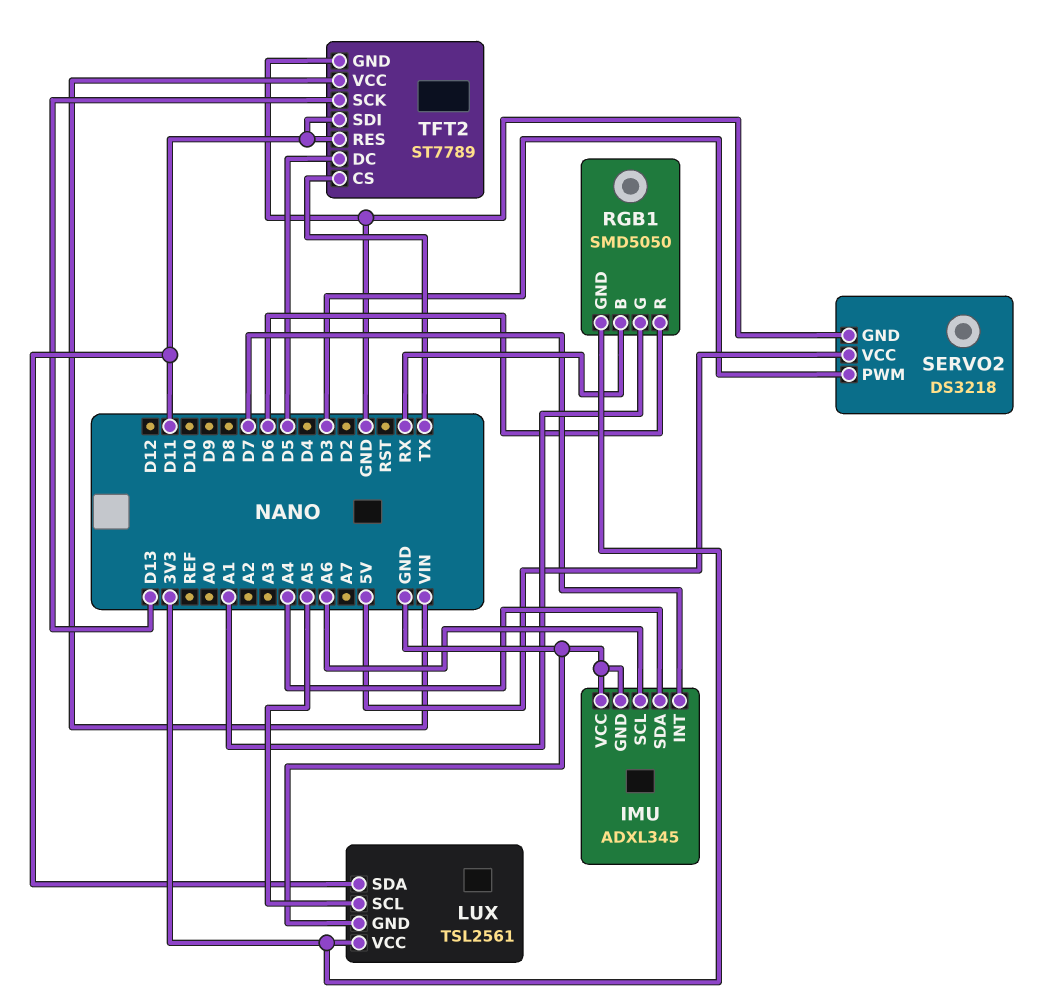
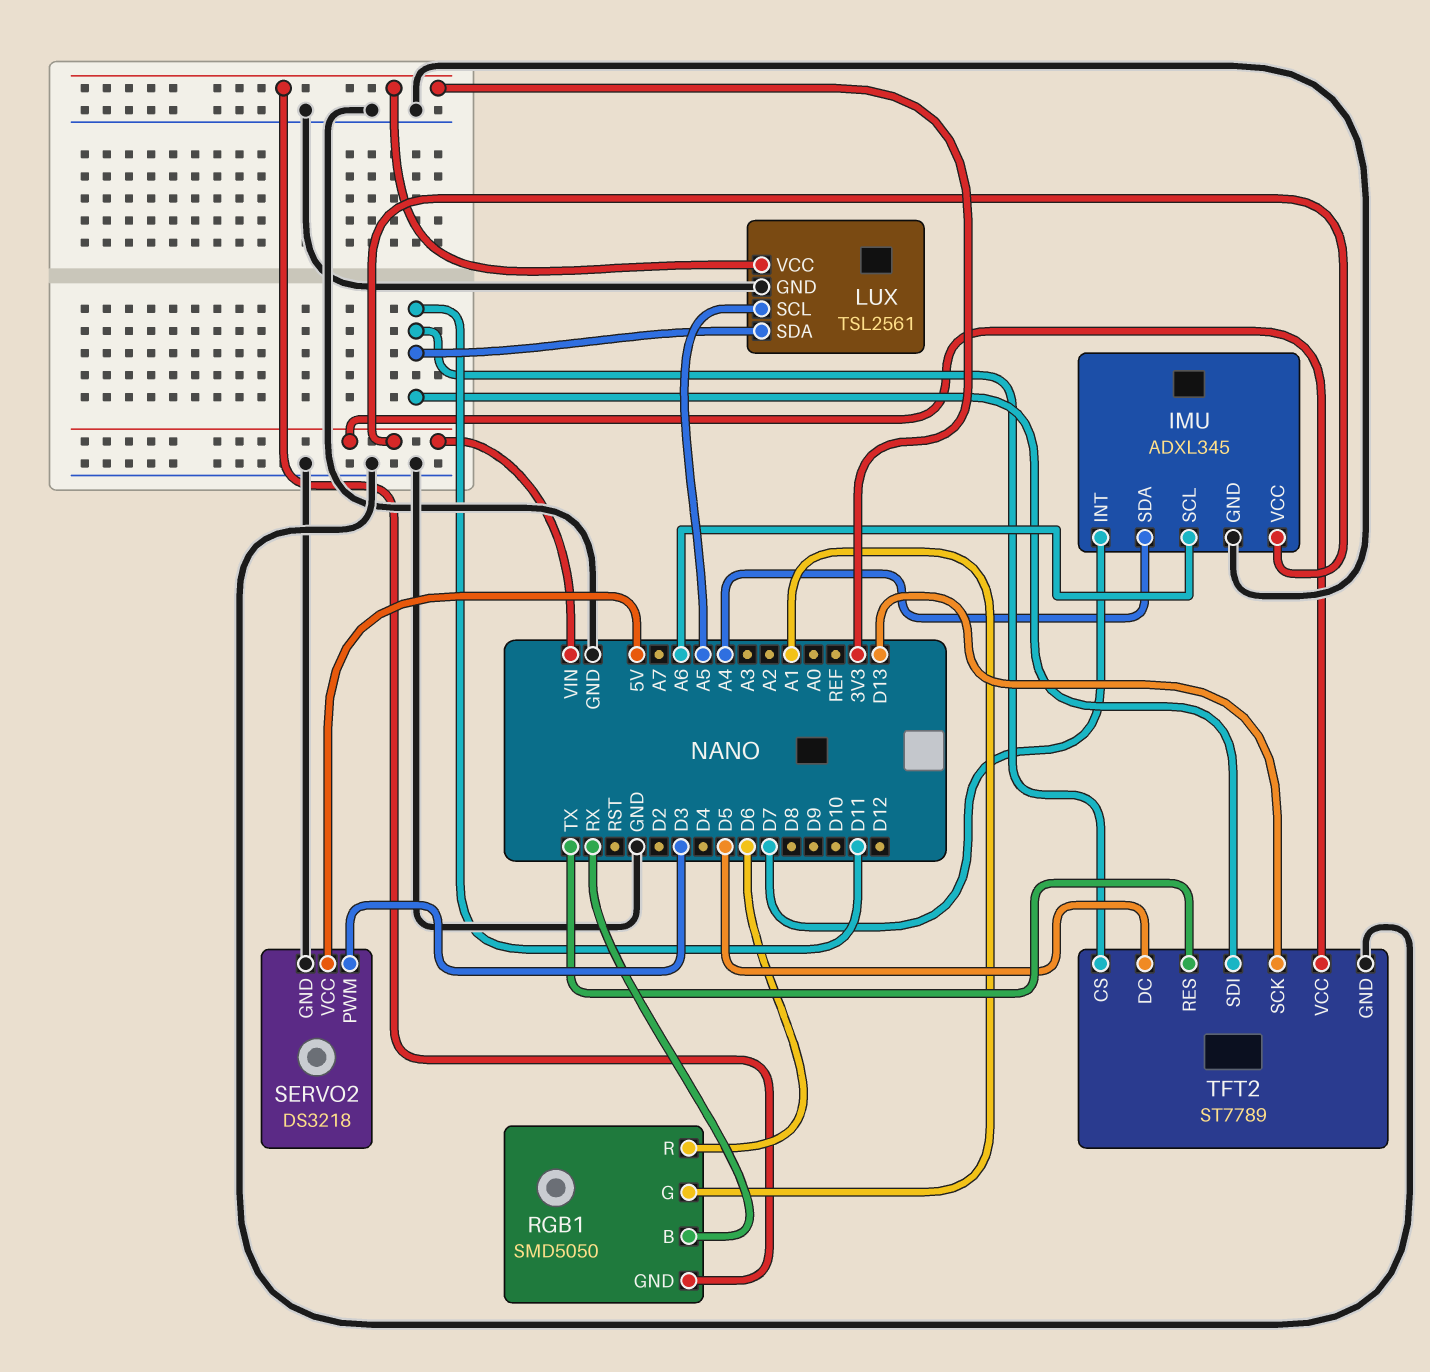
IMU pin VCC: GND -> VIN
TFT2 pin CS: TX -> D11
TFT2 pin RES: D11 -> TX

